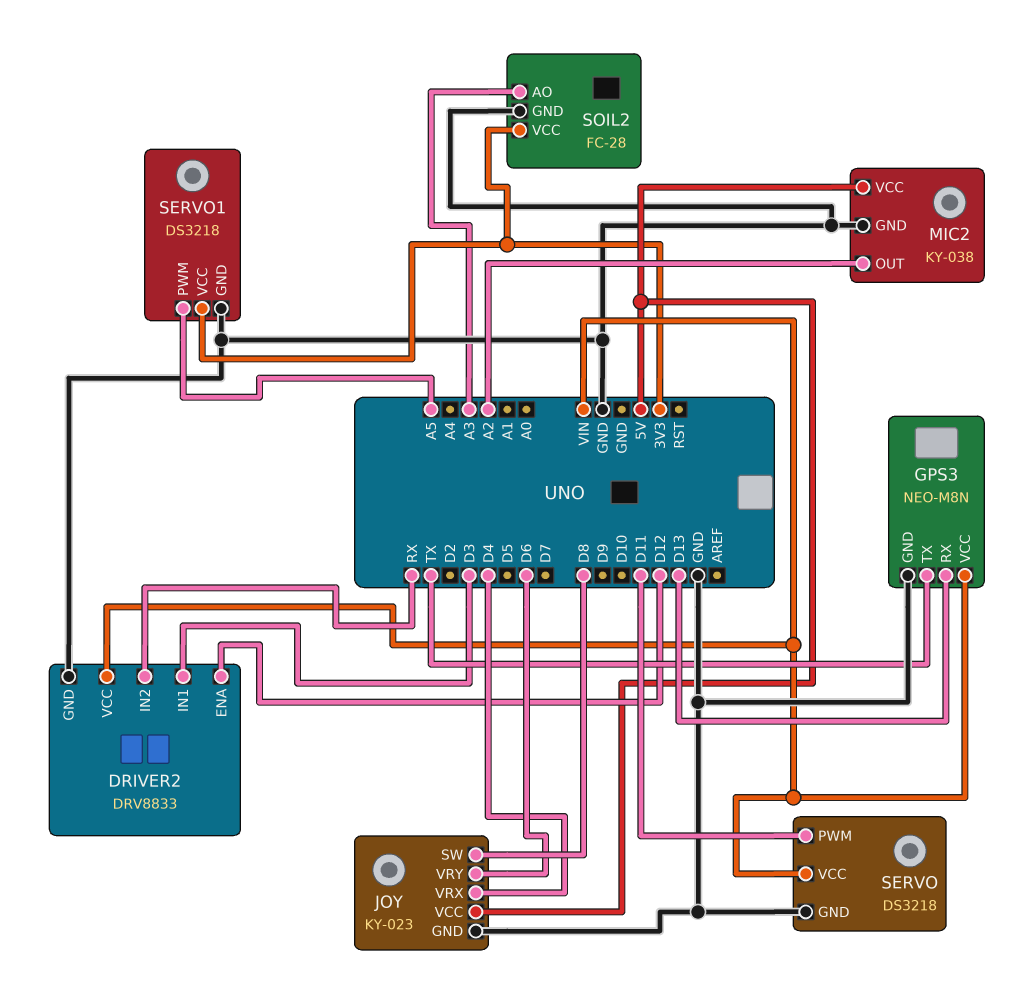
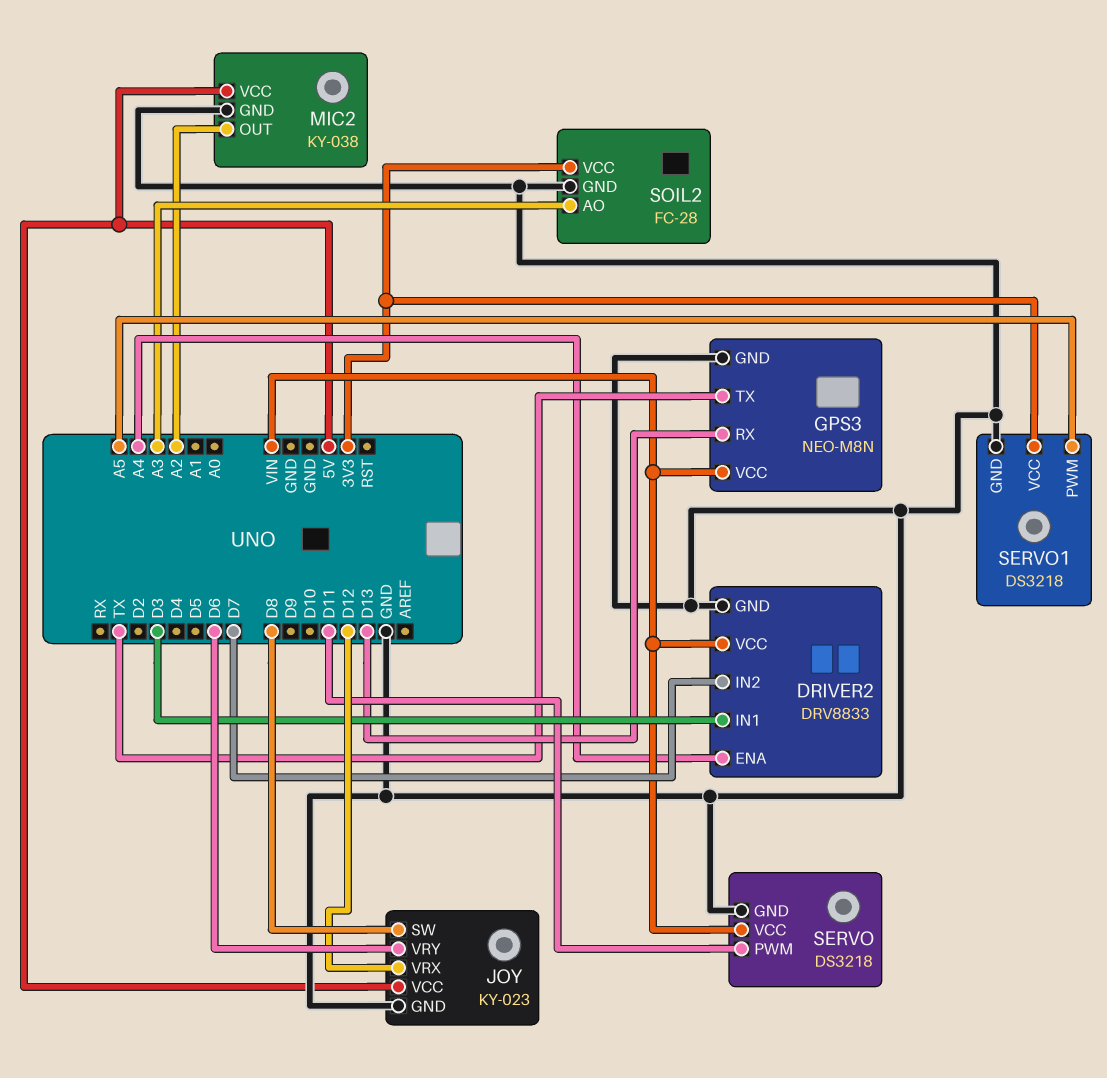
DRIVER2 pin ENA: D12 -> A4
DRIVER2 pin IN2: RX -> D7
JOY pin VRX: D4 -> D12

